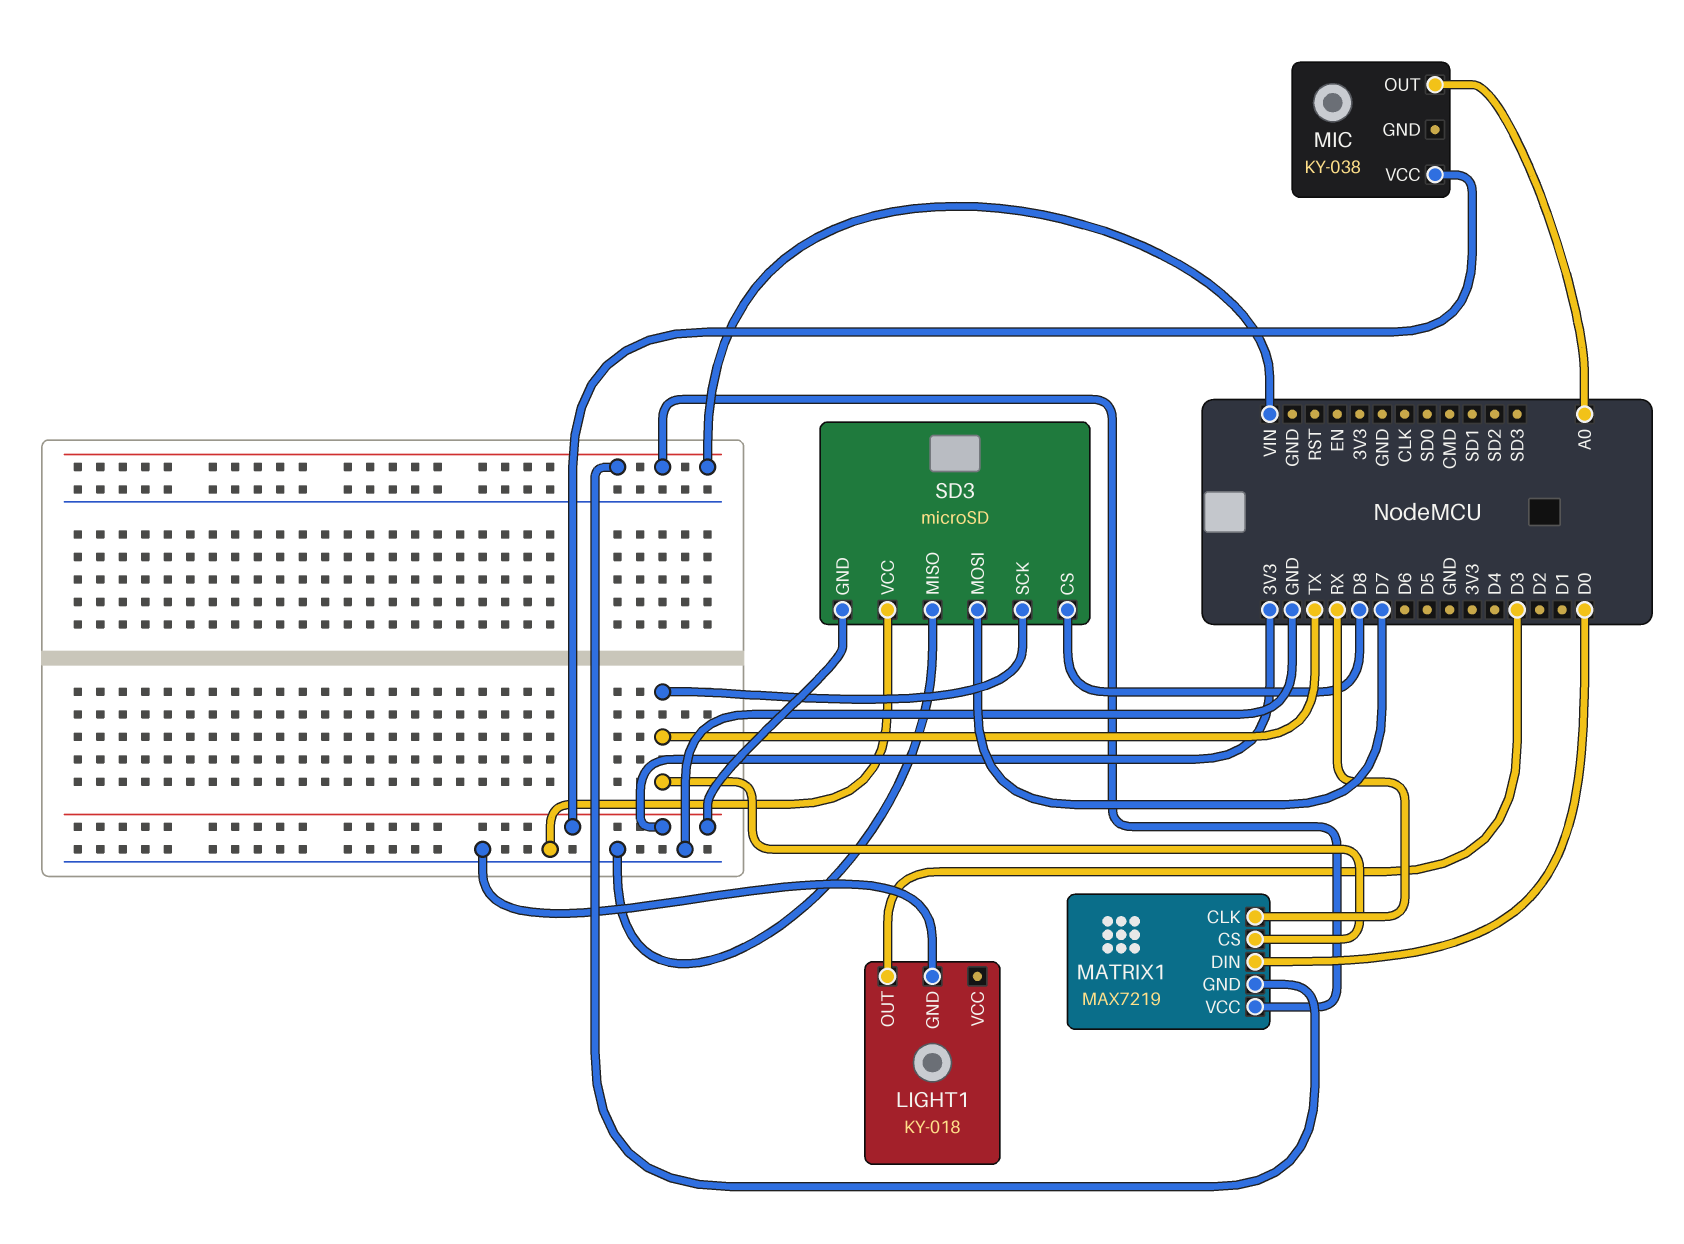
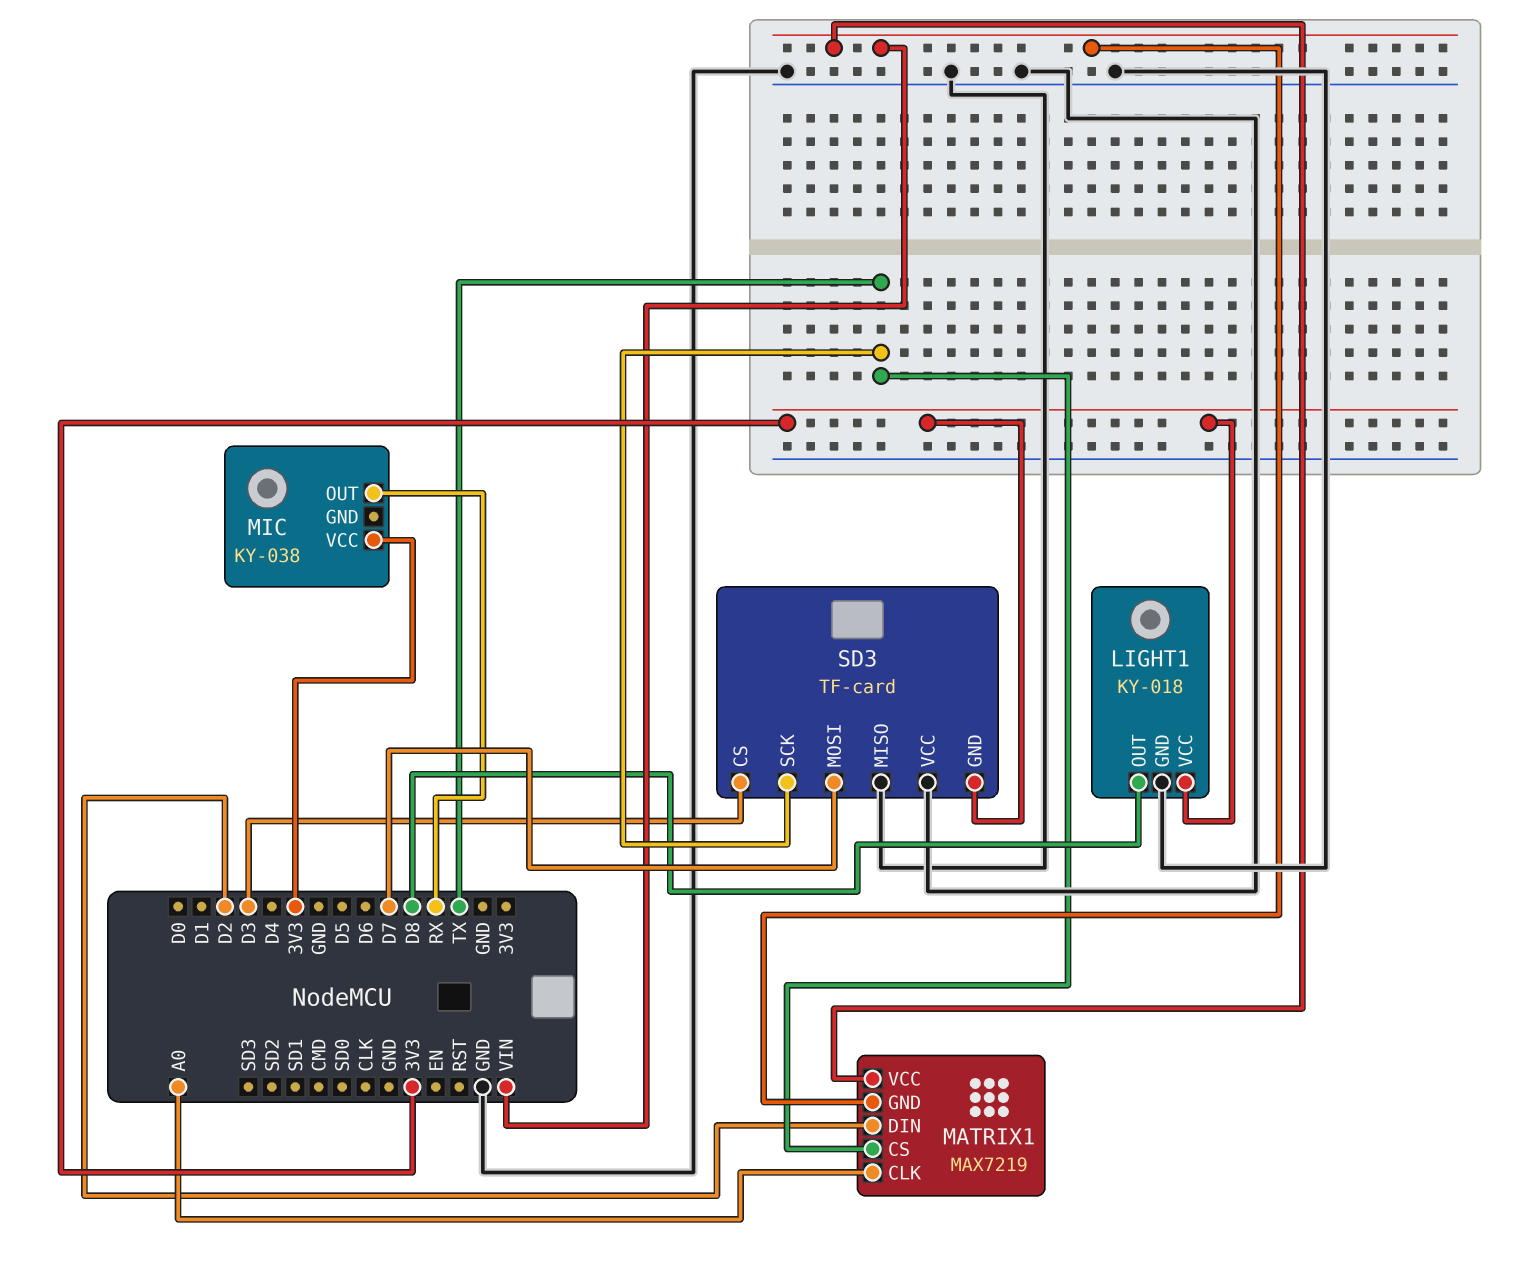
LIGHT1 pin OUT: D3 -> D8
LIGHT1 pin VCC: none -> 3V3
MATRIX1 pin CLK: RX -> A0
MATRIX1 pin DIN: D0 -> D2
MIC pin OUT: A0 -> RX
SD3: microSD -> TF-card
SD3 pin CS: D8 -> D3

